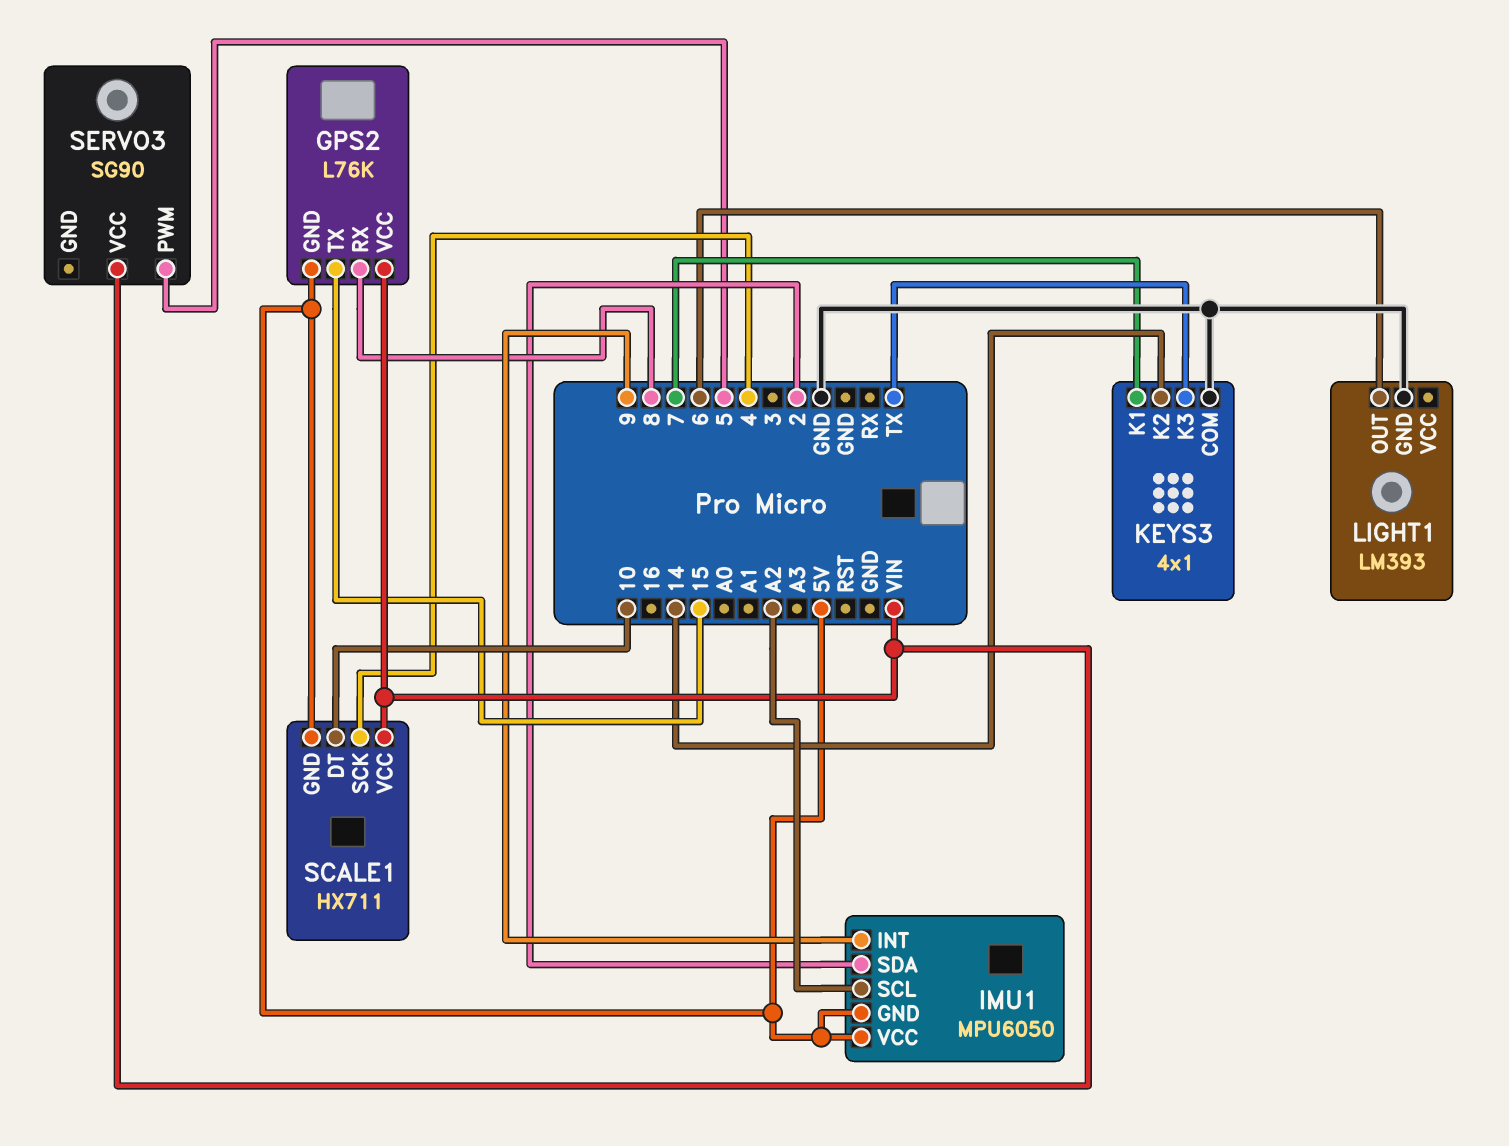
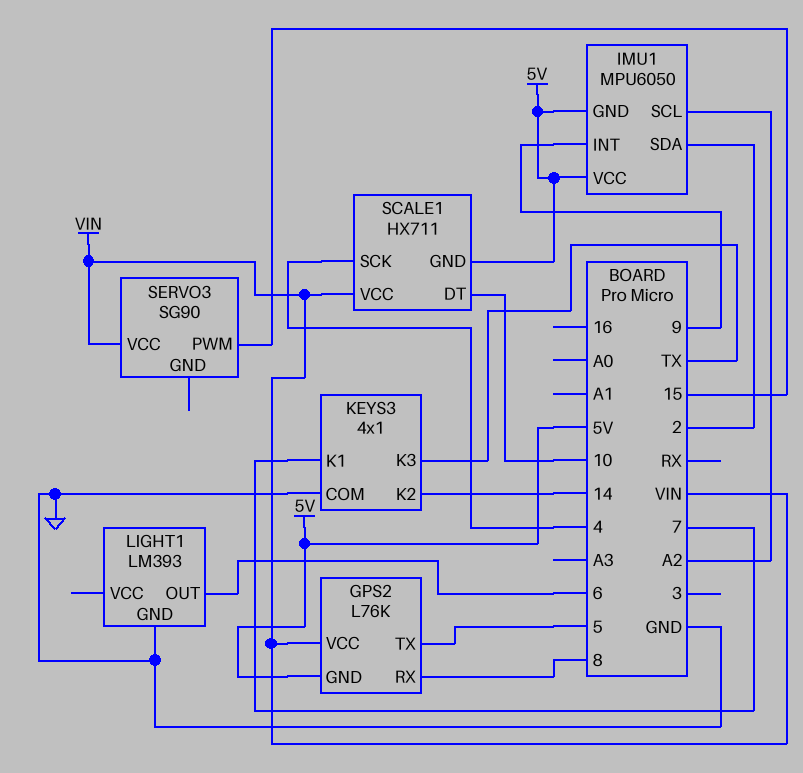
GPS2 pin TX: 15 -> 5
SERVO3 pin PWM: 5 -> 15

